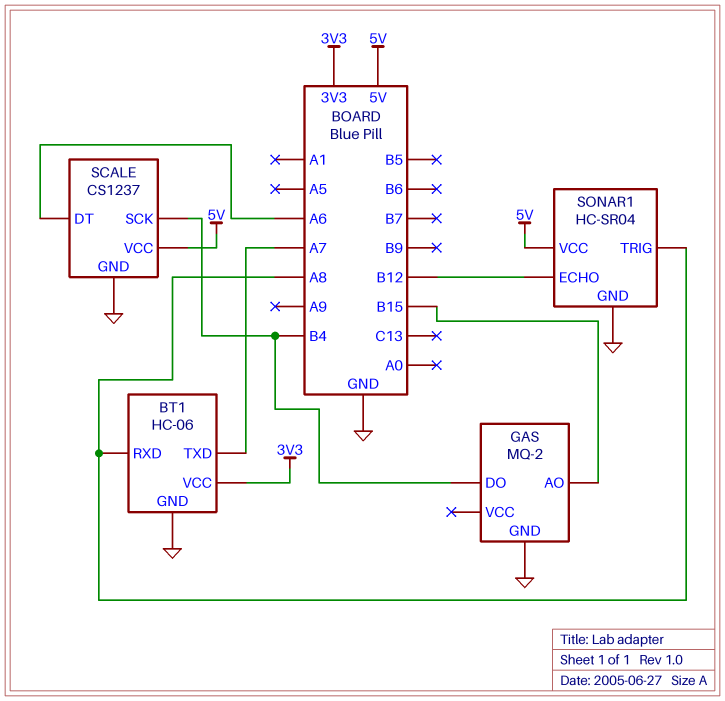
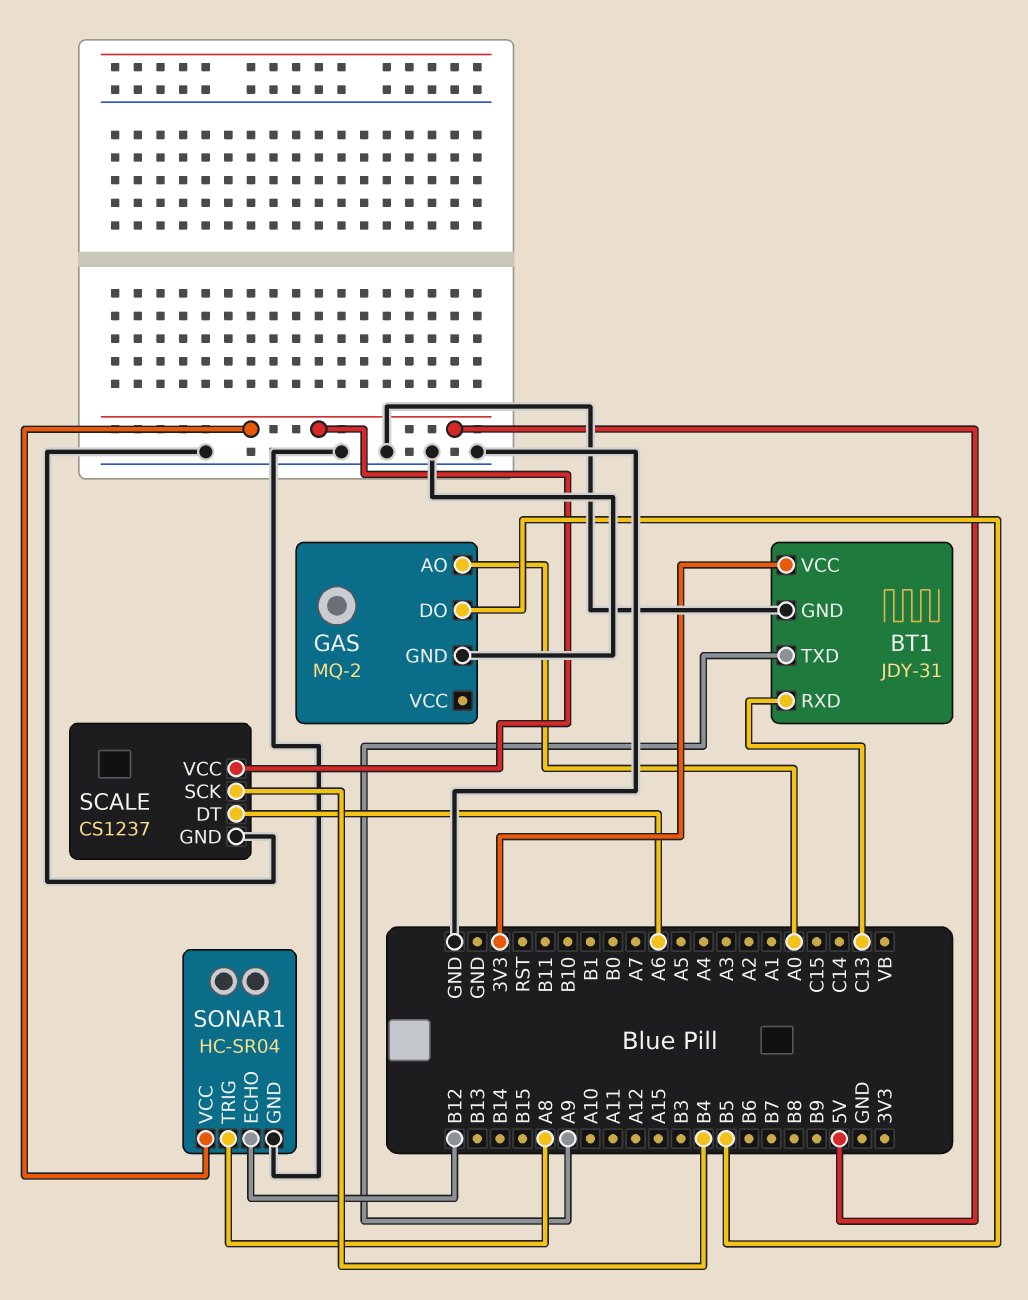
BT1: HC-06 -> JDY-31
BT1 pin RXD: A8 -> C13
BT1 pin TXD: A7 -> A9
GAS pin AO: B15 -> A0
GAS pin DO: B4 -> B5

